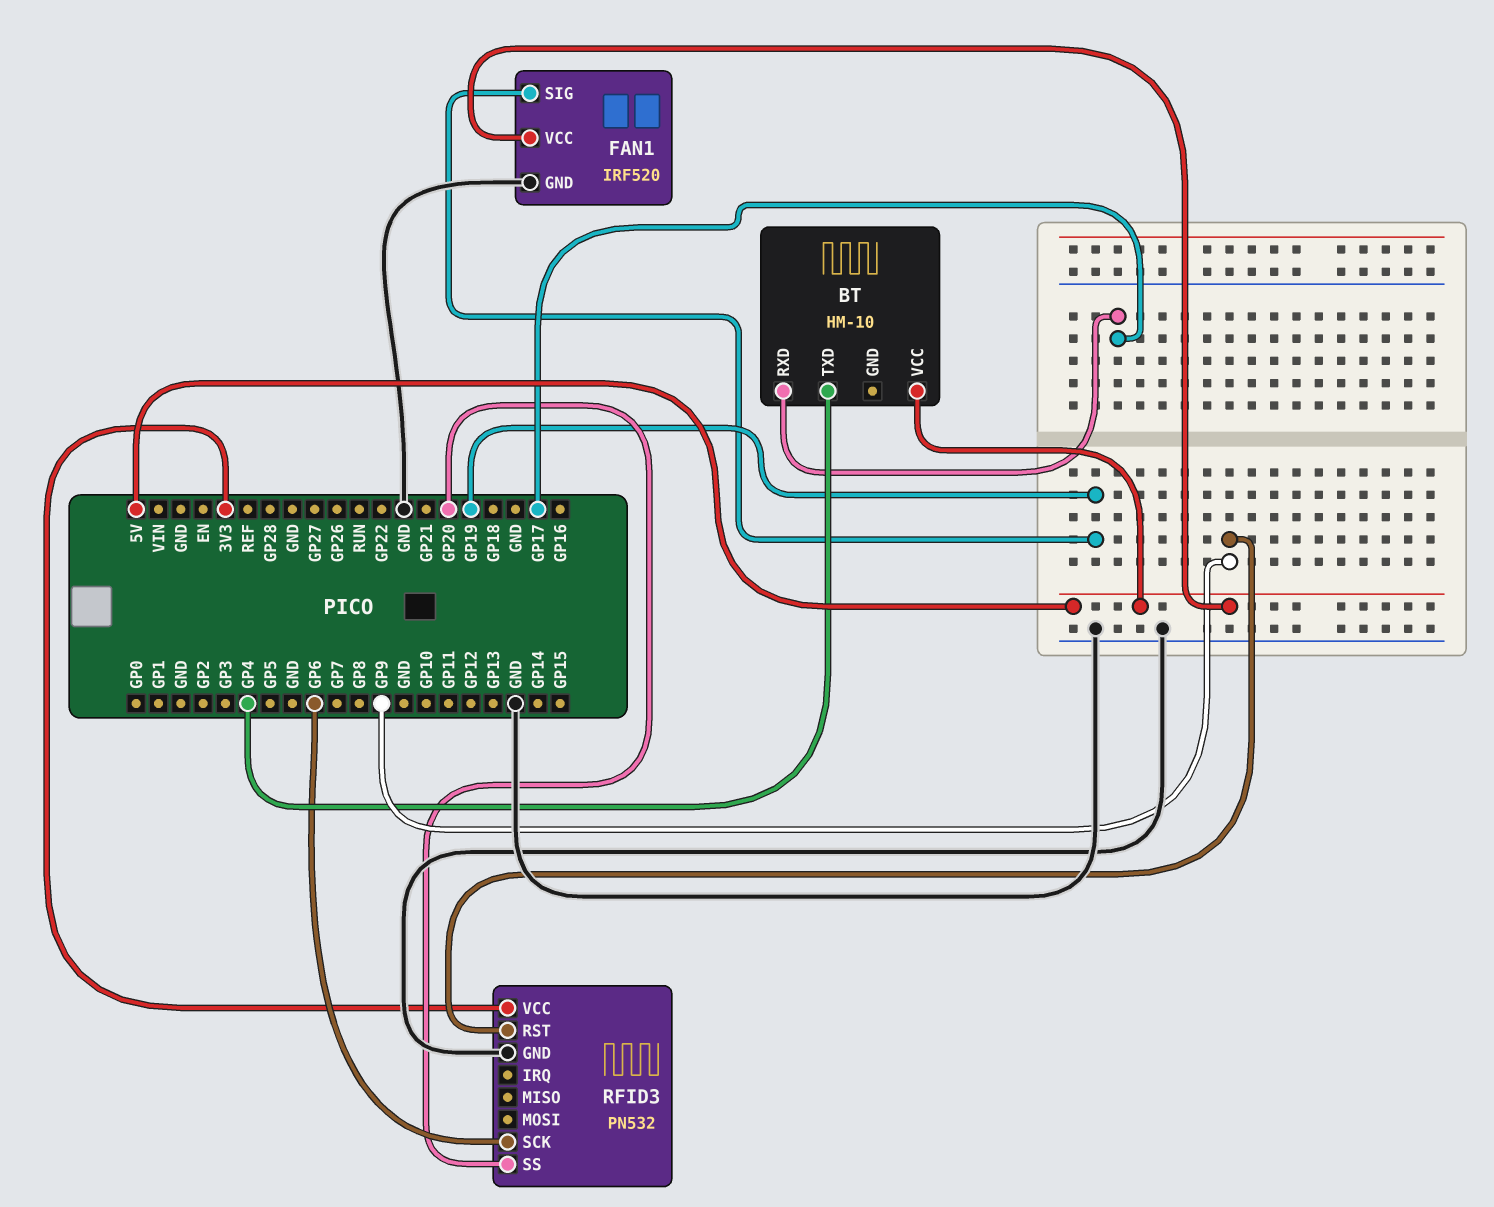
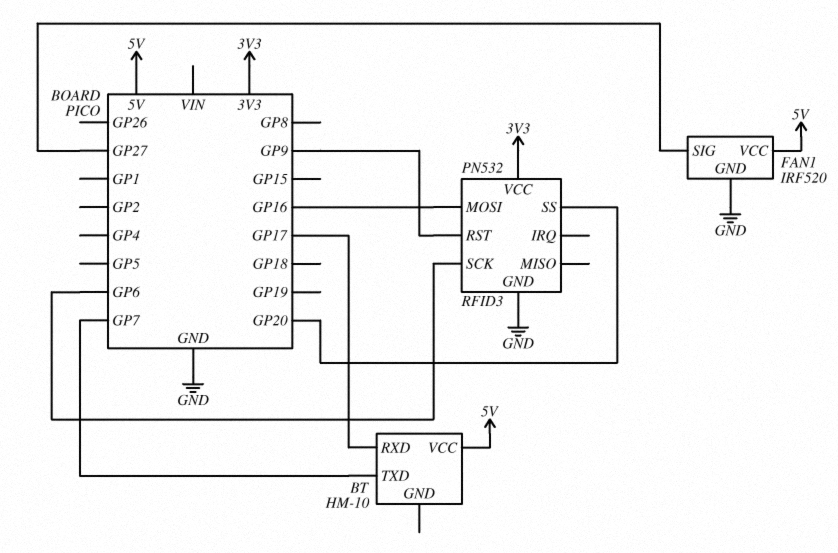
BT pin TXD: GP4 -> GP7
FAN1 pin SIG: GP19 -> GP27
RFID3 pin MOSI: none -> GP16

